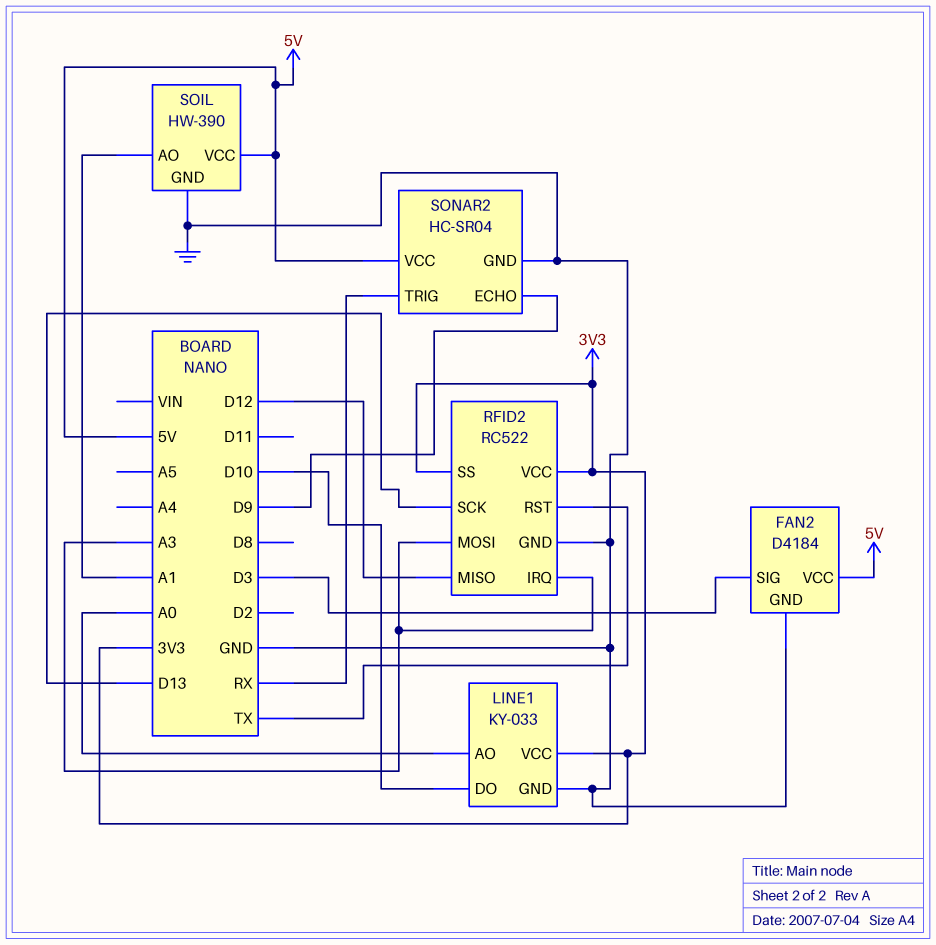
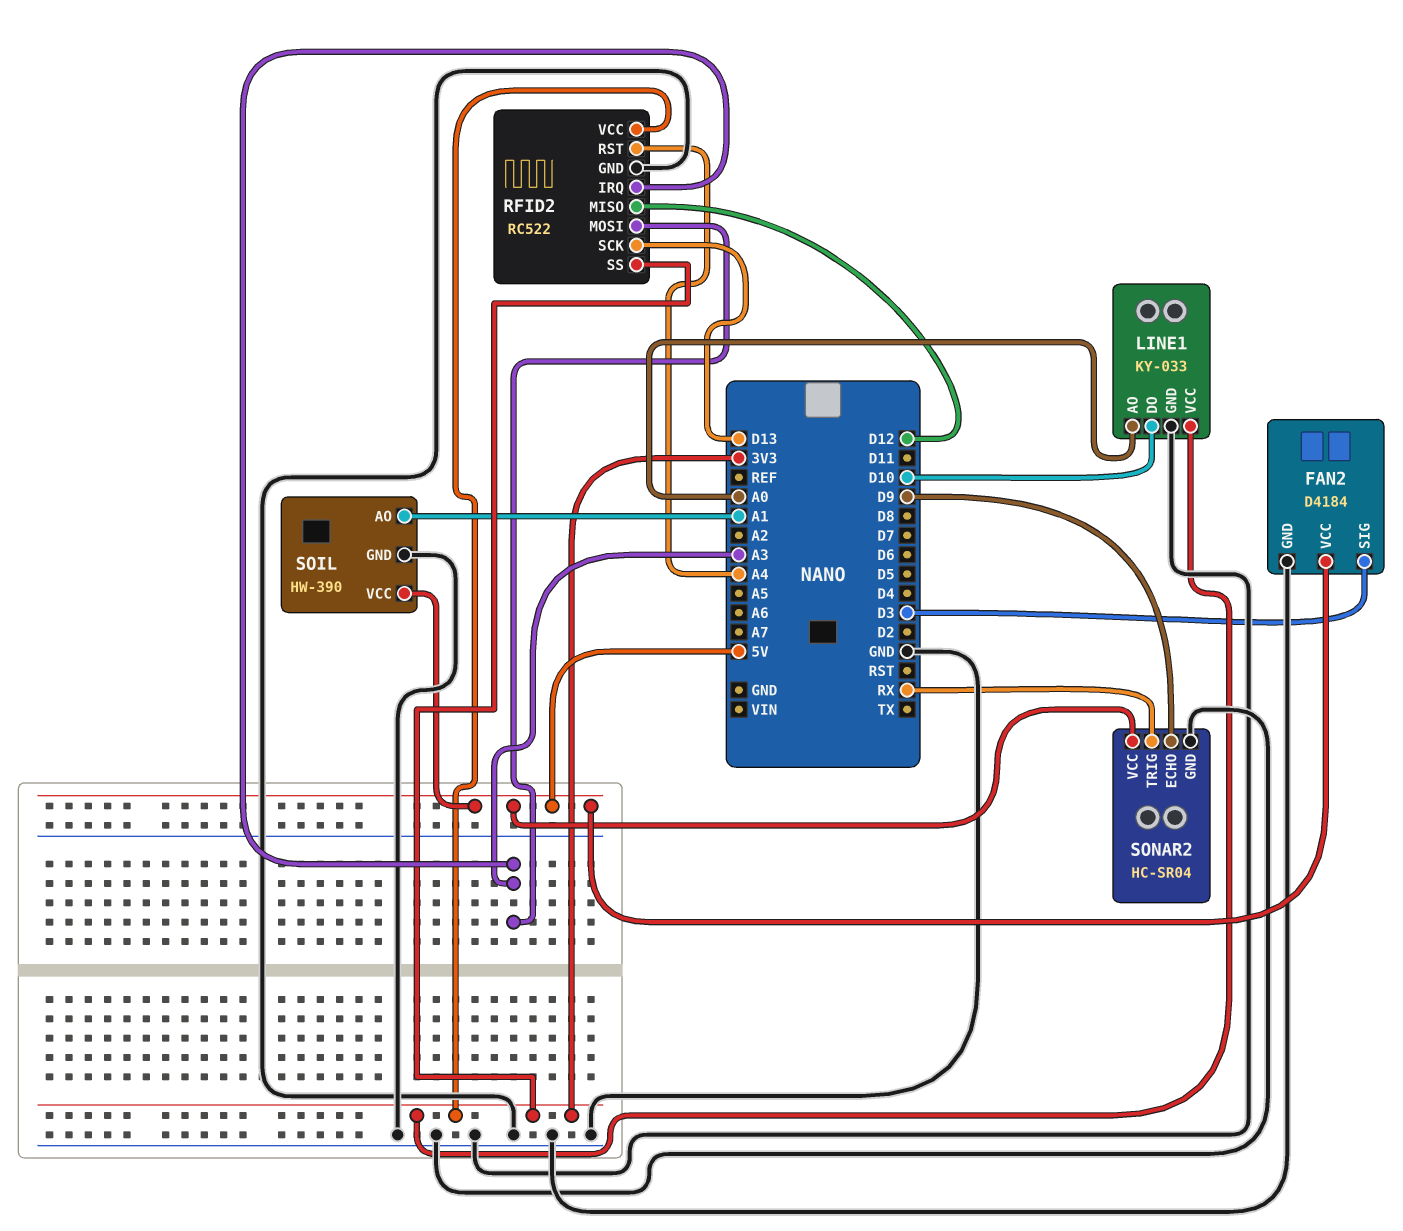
RFID2 pin RST: TX -> A4

